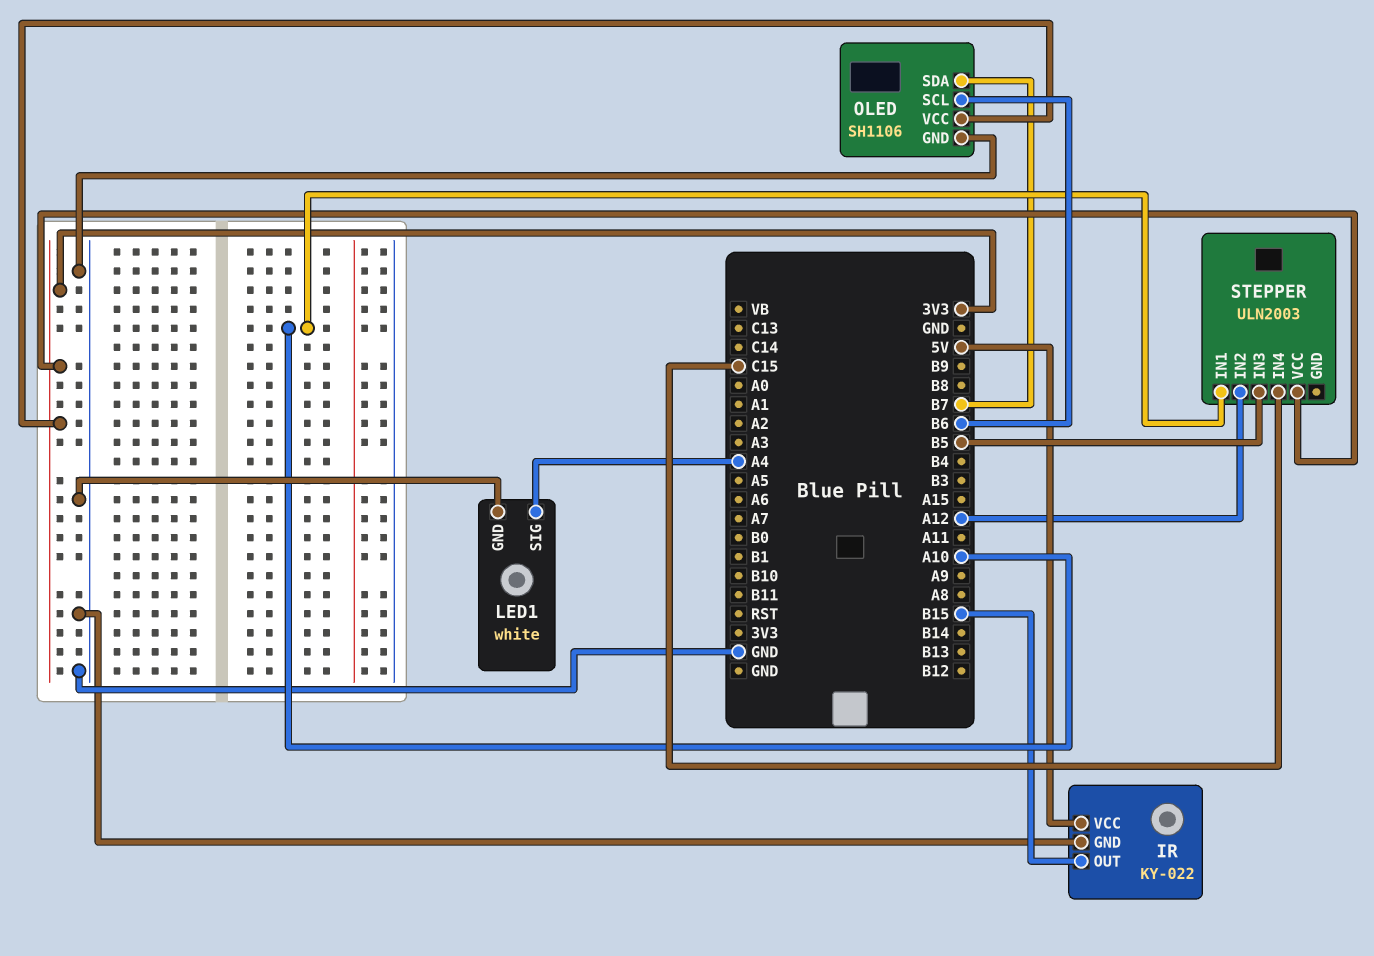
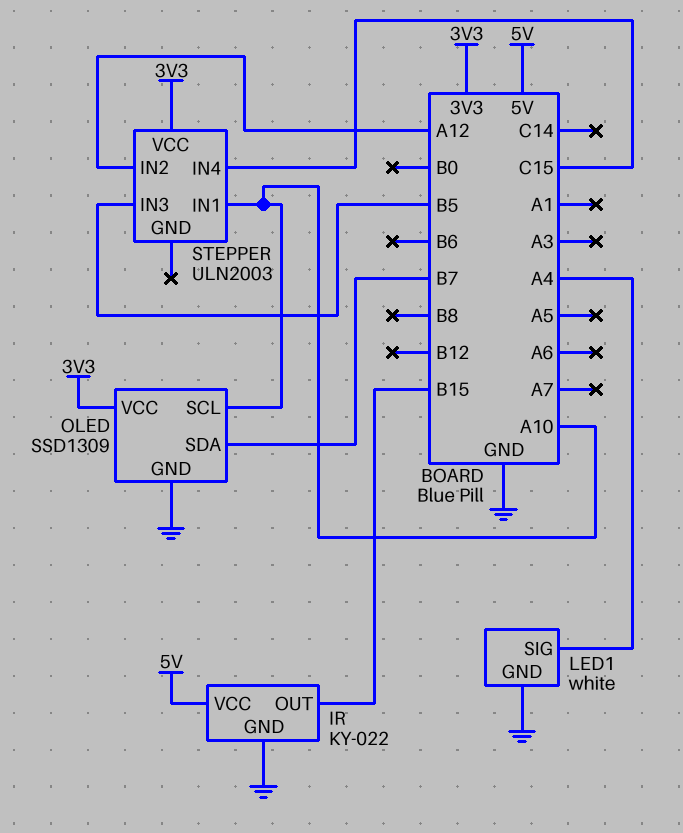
OLED: SH1106 -> SSD1309
OLED pin SCL: B6 -> A10

